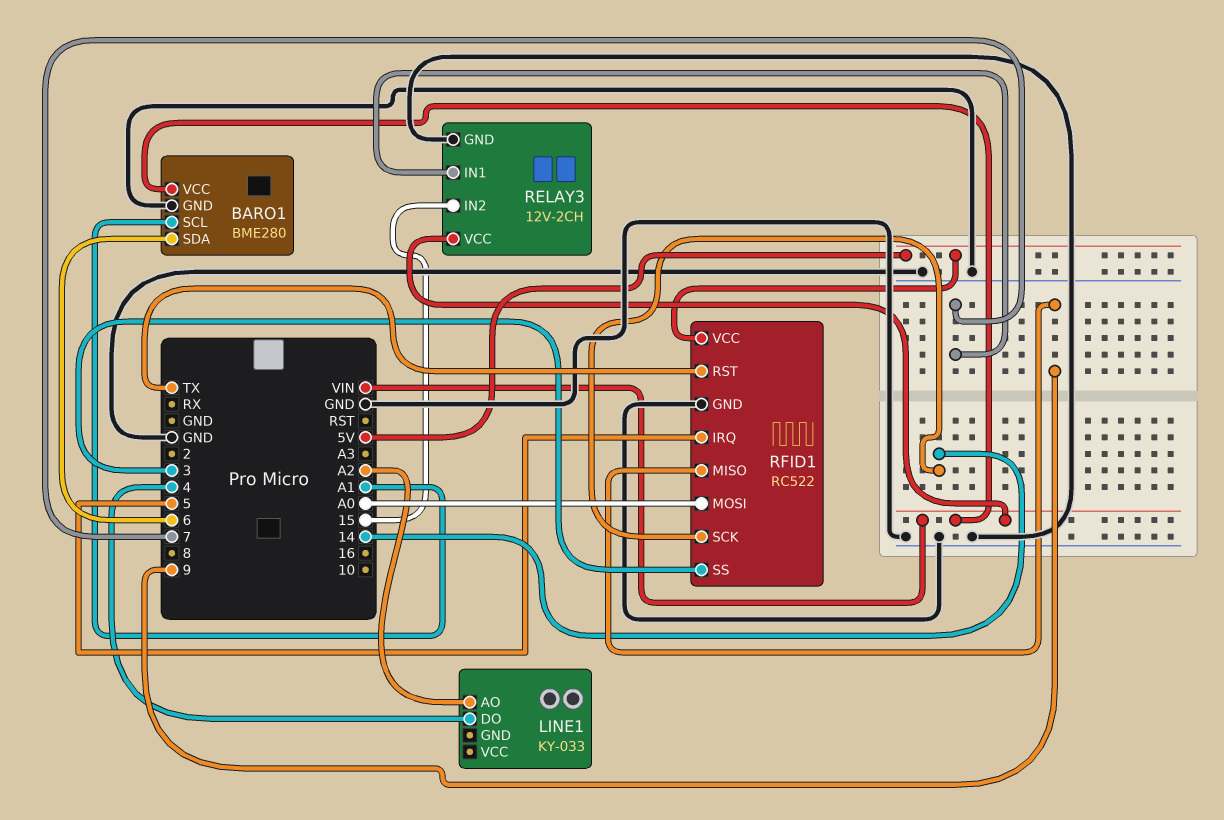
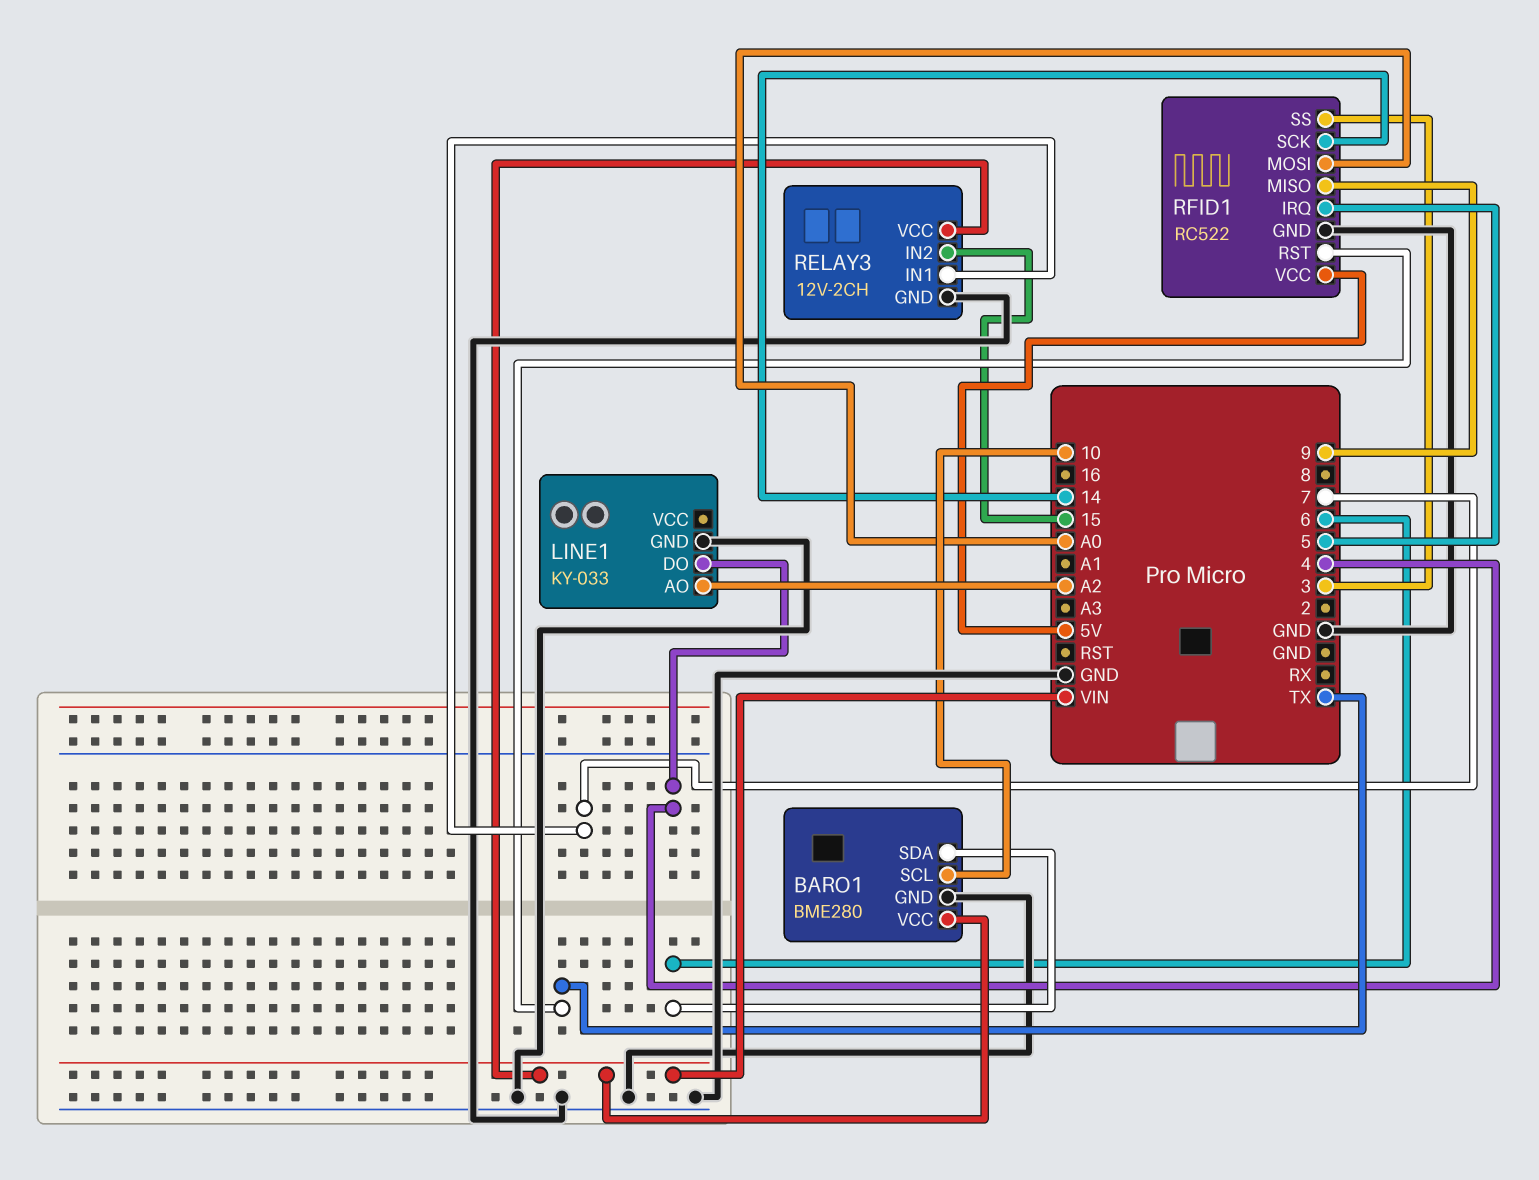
BARO1 pin SCL: A1 -> 10
LINE1 pin GND: none -> GND

